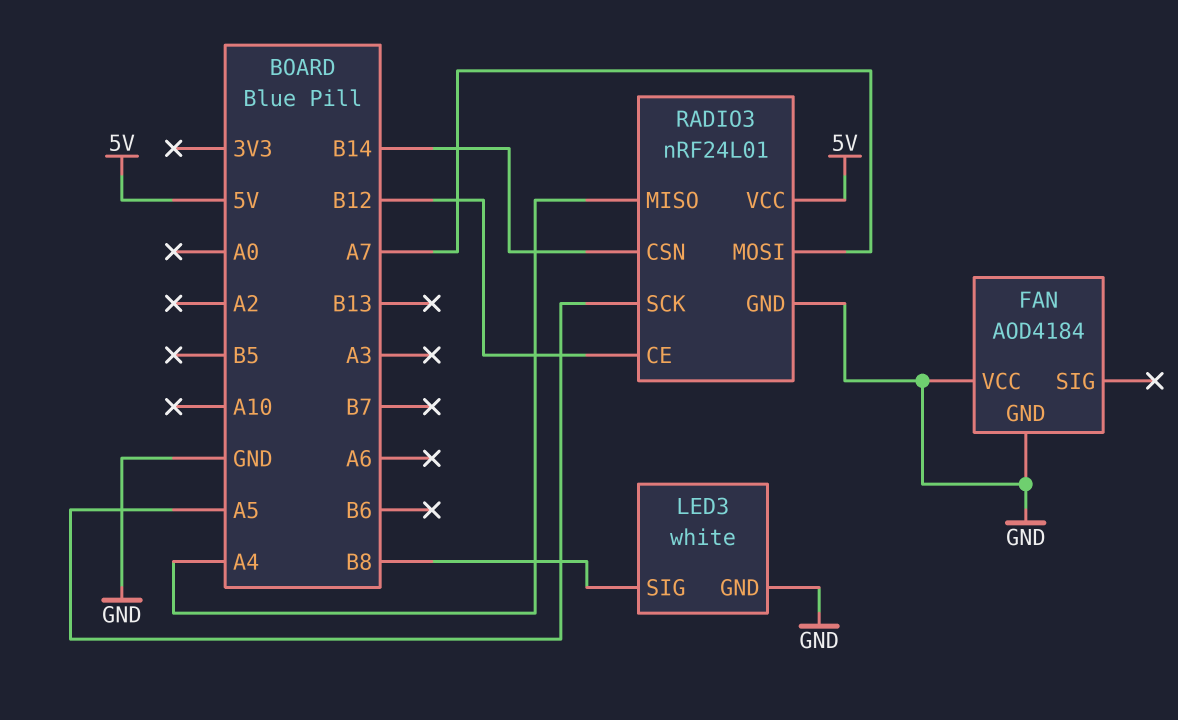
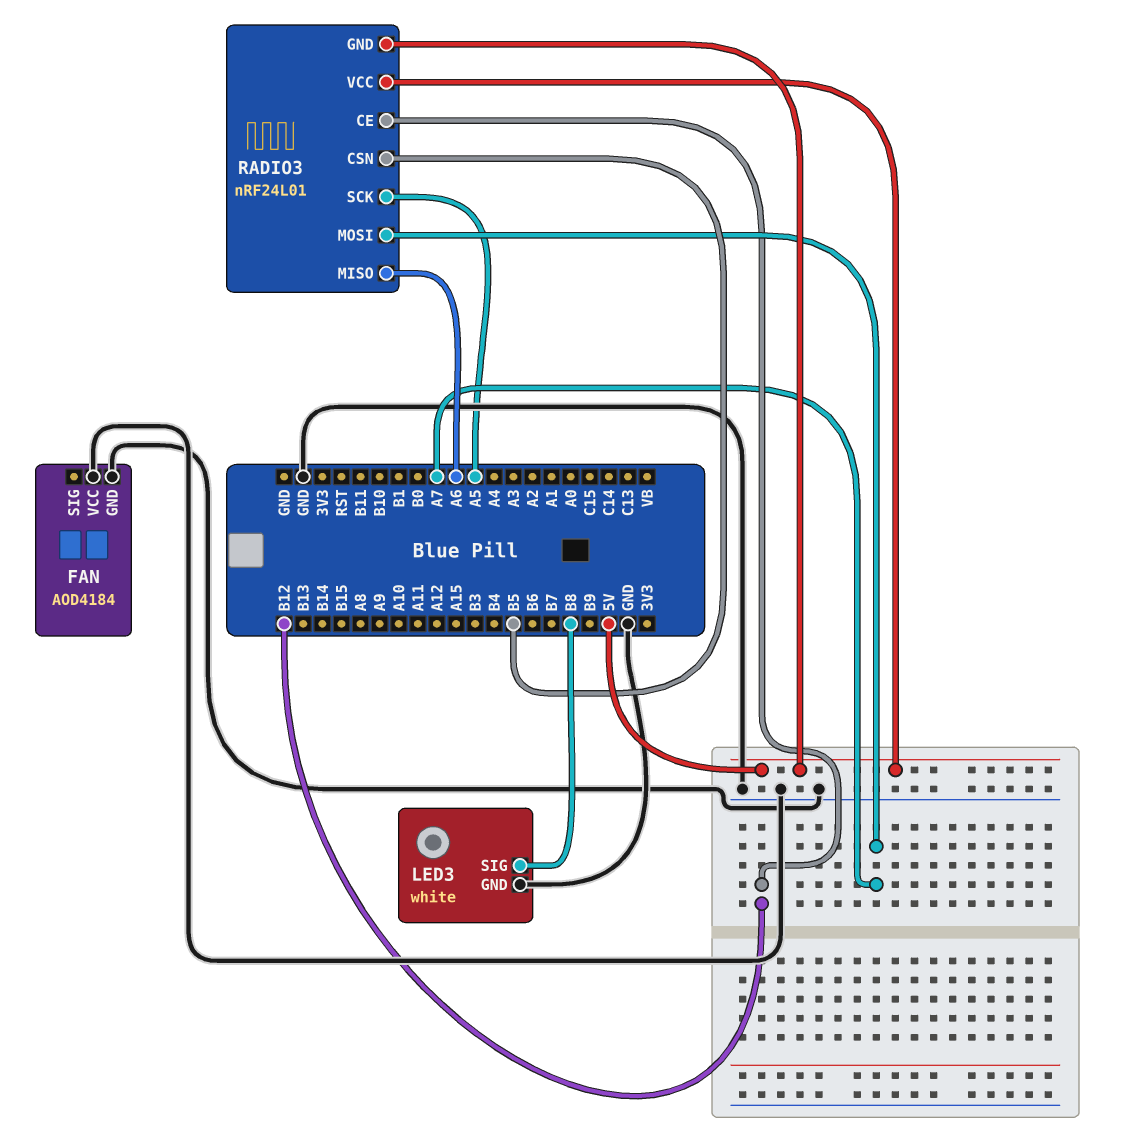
RADIO3 pin CSN: B14 -> B5
RADIO3 pin GND: GND -> 5V
RADIO3 pin MISO: A4 -> A6

